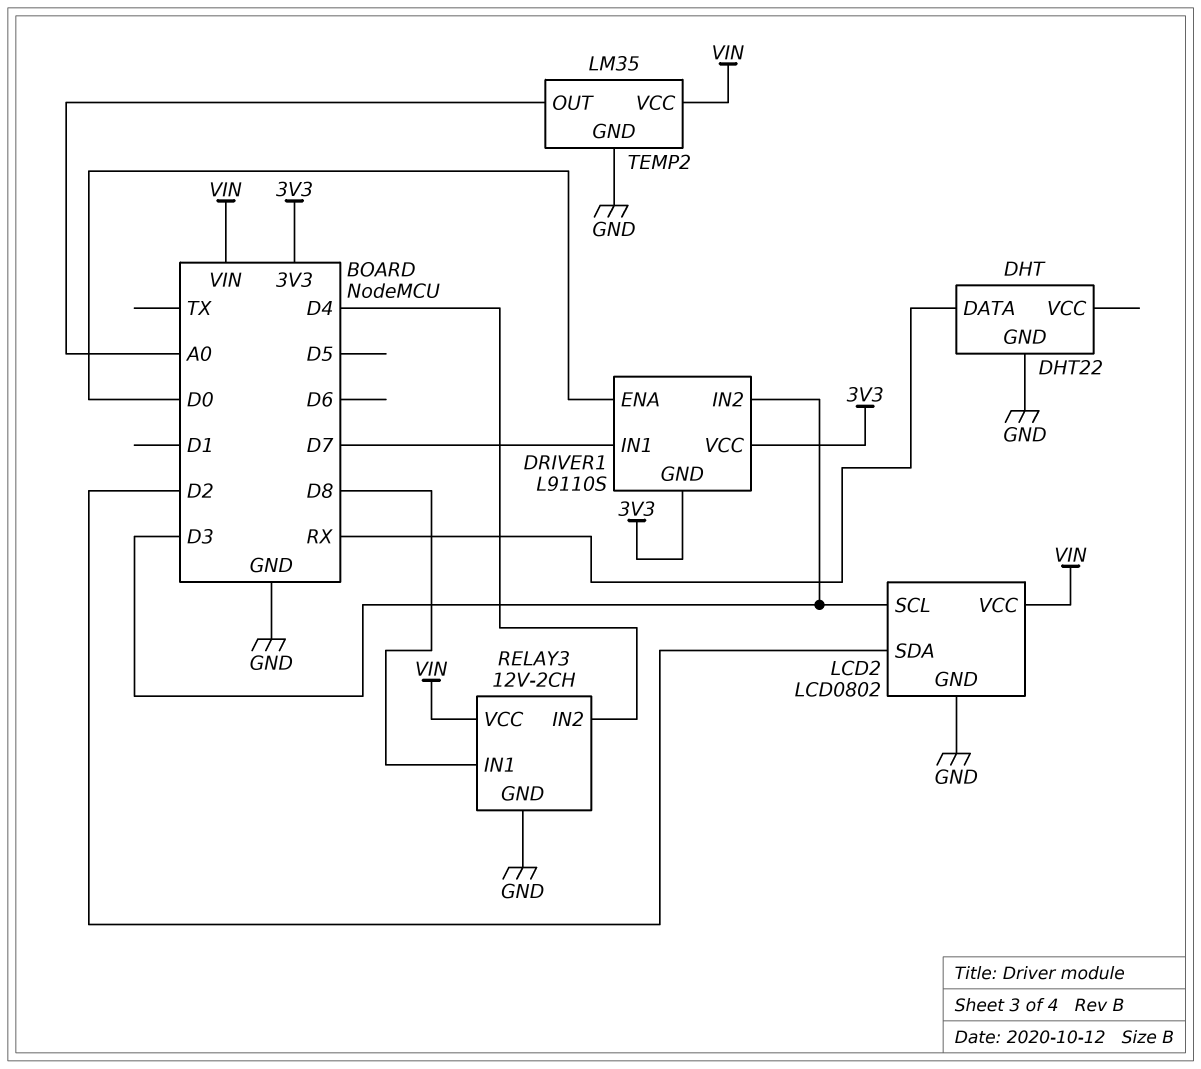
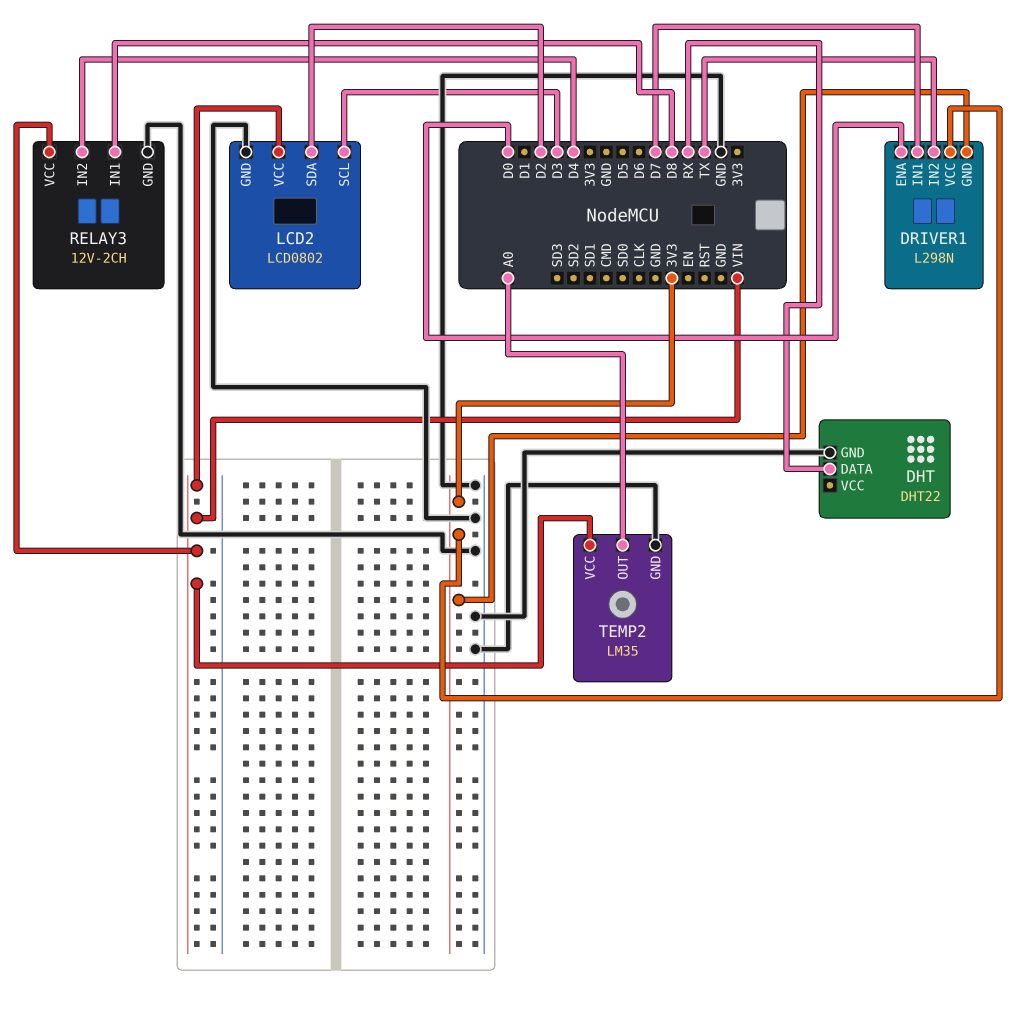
DRIVER1: L9110S -> L298N
DRIVER1 pin IN2: D3 -> TX

